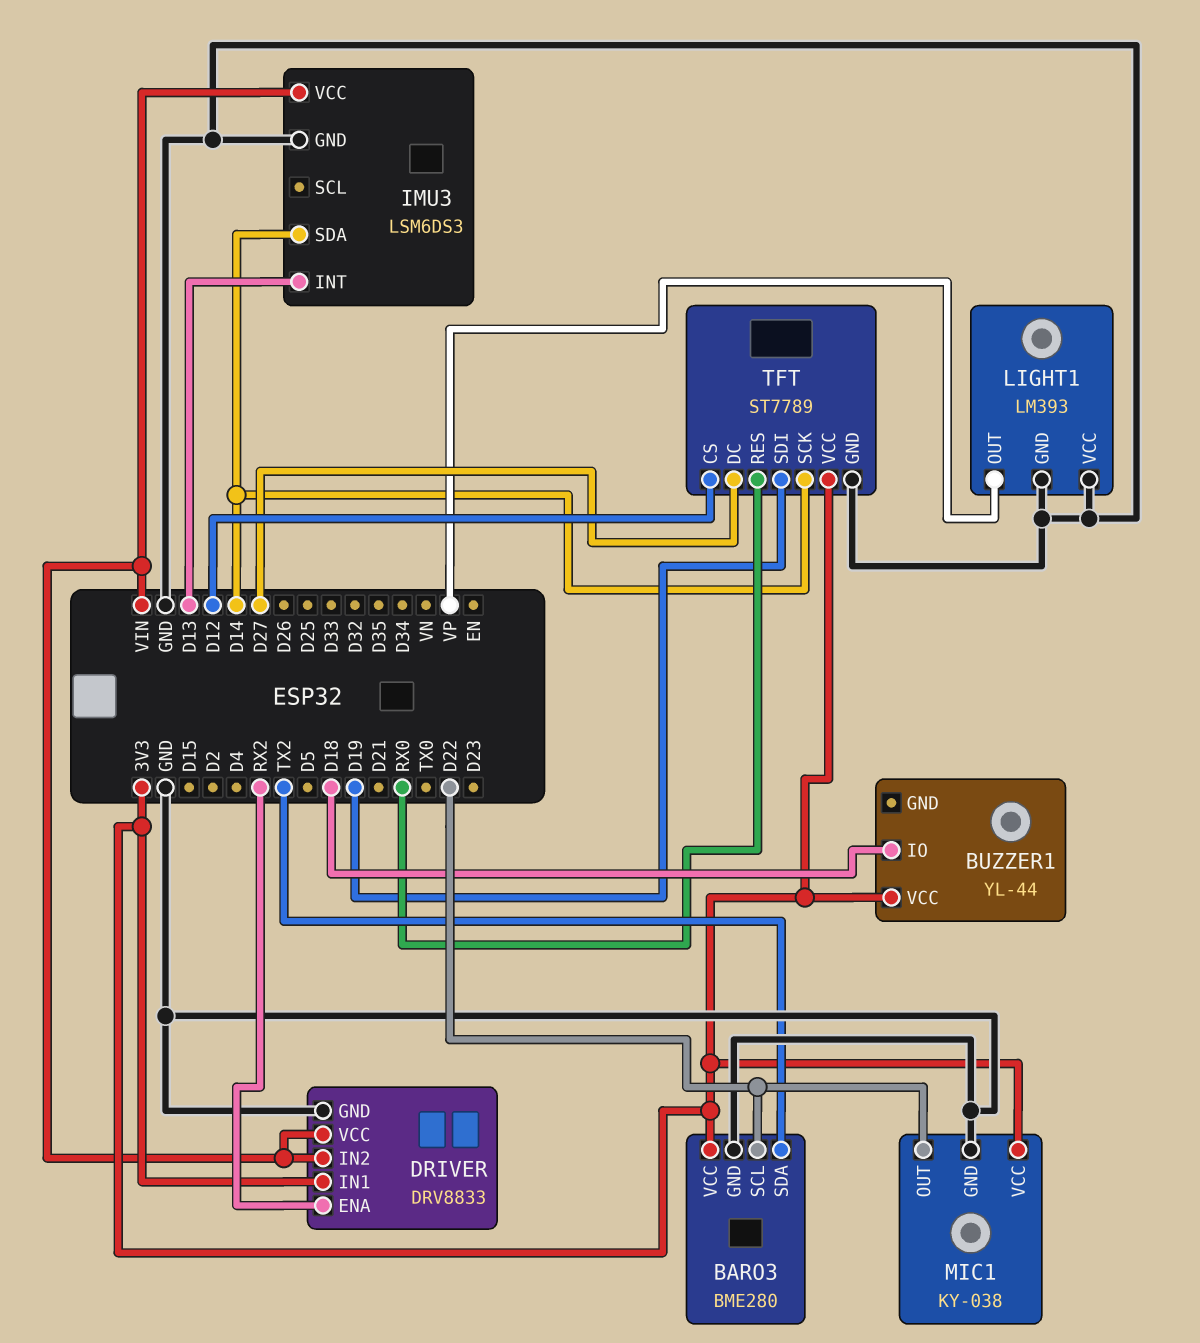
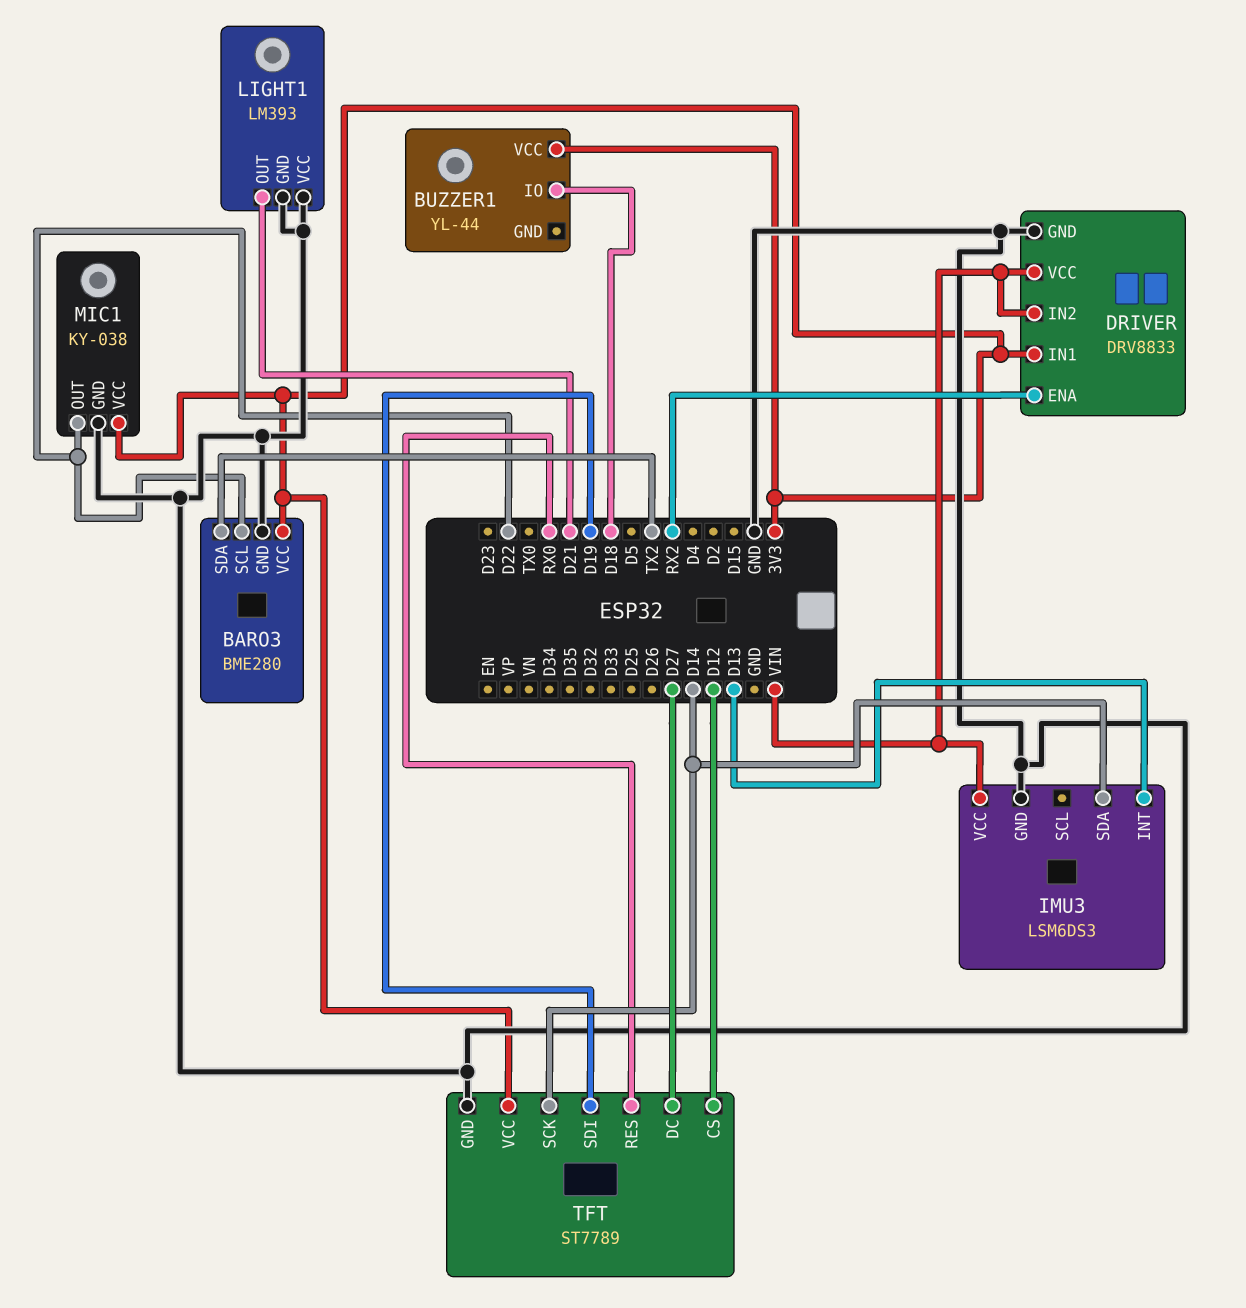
LIGHT1 pin OUT: VP -> D21

